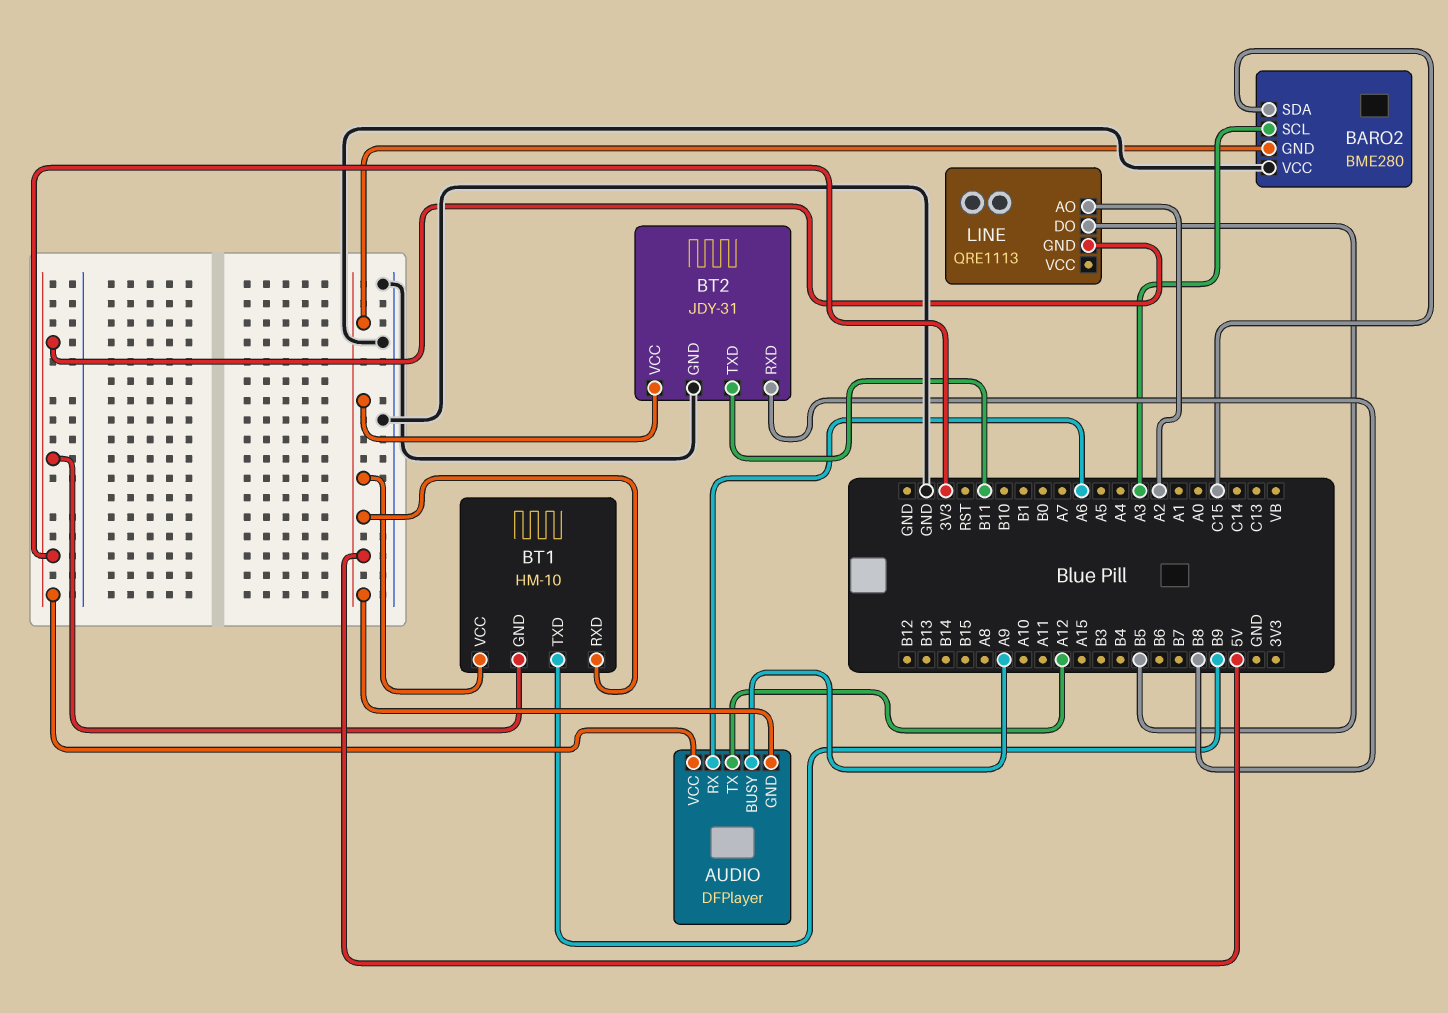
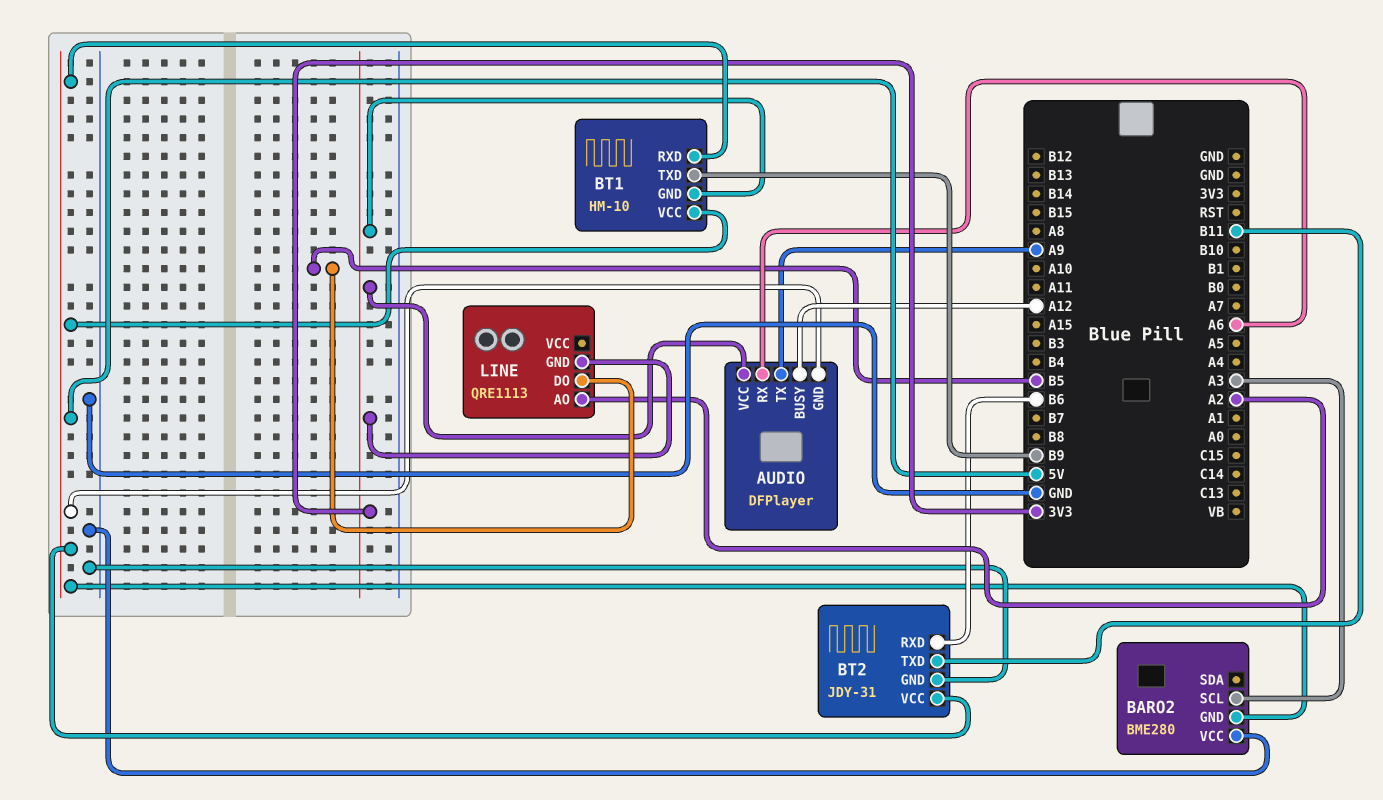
AUDIO pin BUSY: A9 -> A12
AUDIO pin TX: A12 -> A9
BARO2 pin SDA: C15 -> none
BT2 pin RXD: B8 -> B6

